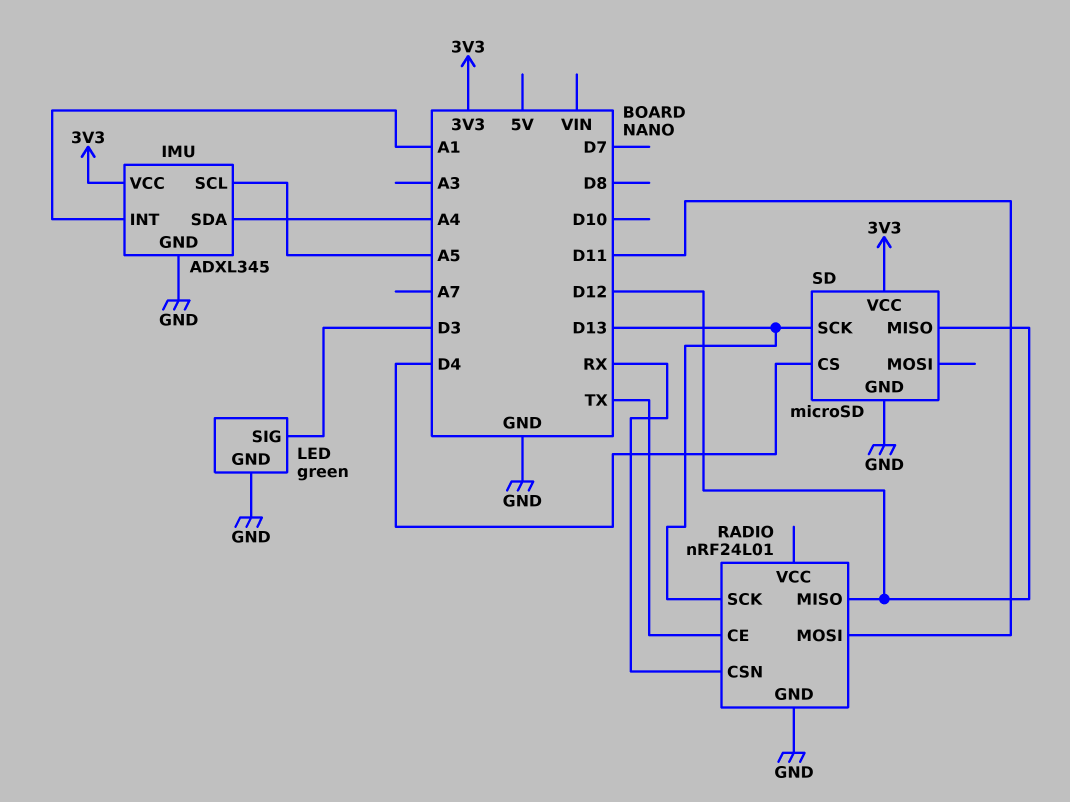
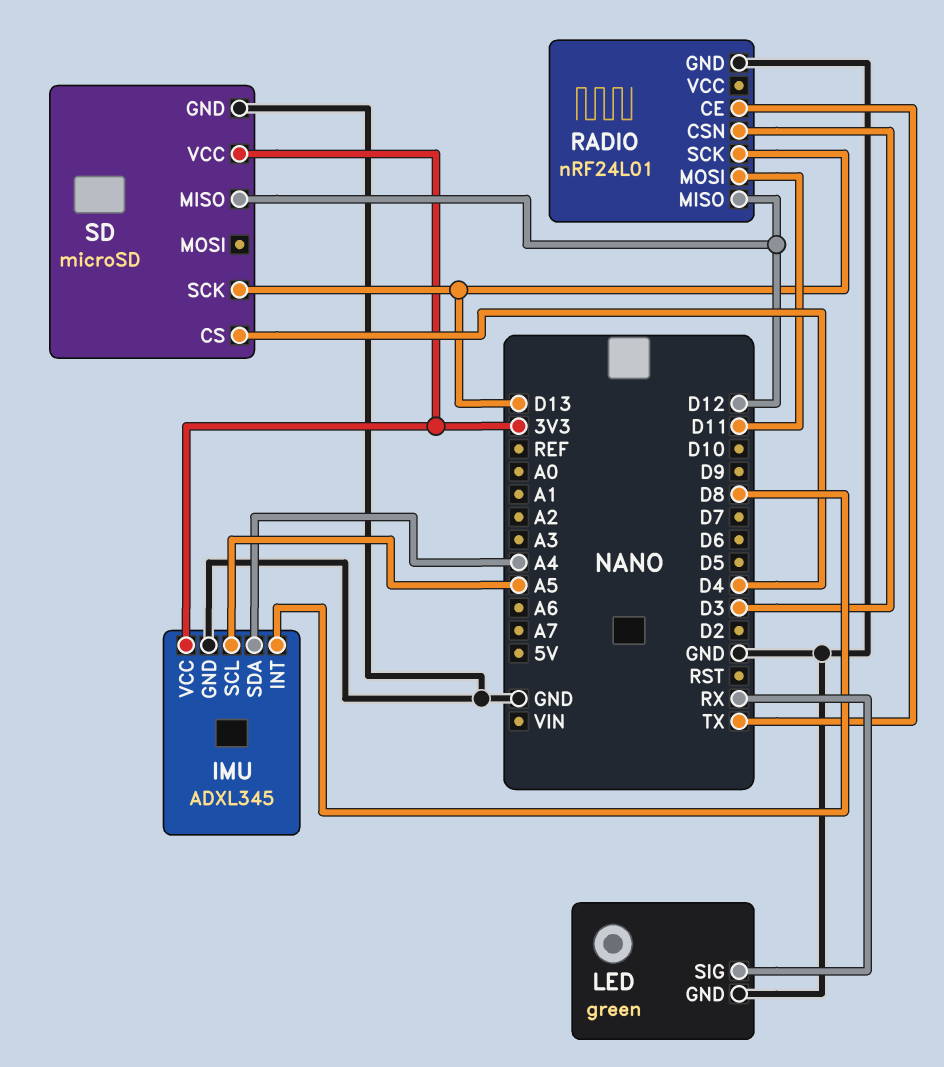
IMU pin INT: A1 -> D8
LED pin SIG: D3 -> RX
RADIO pin CSN: RX -> D3

